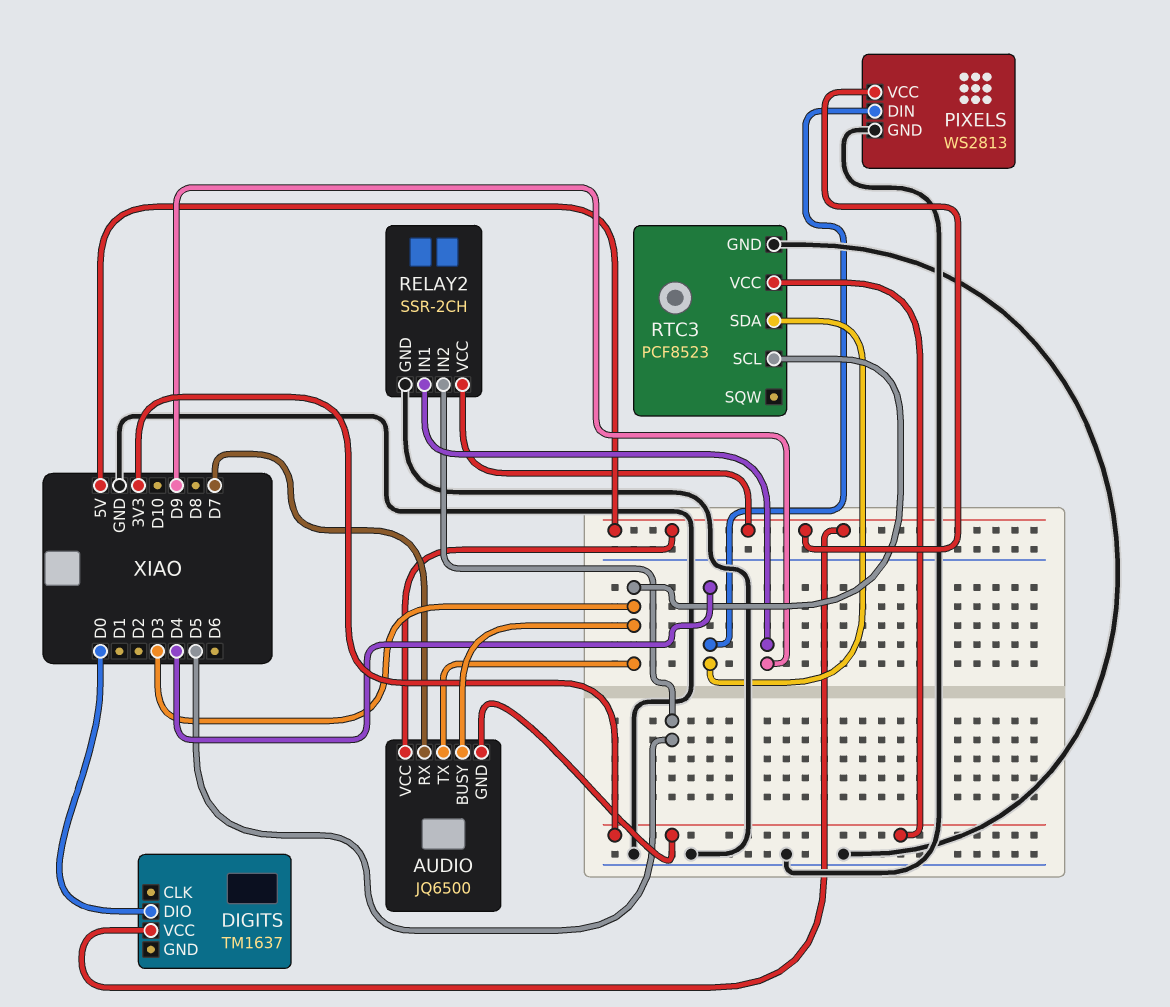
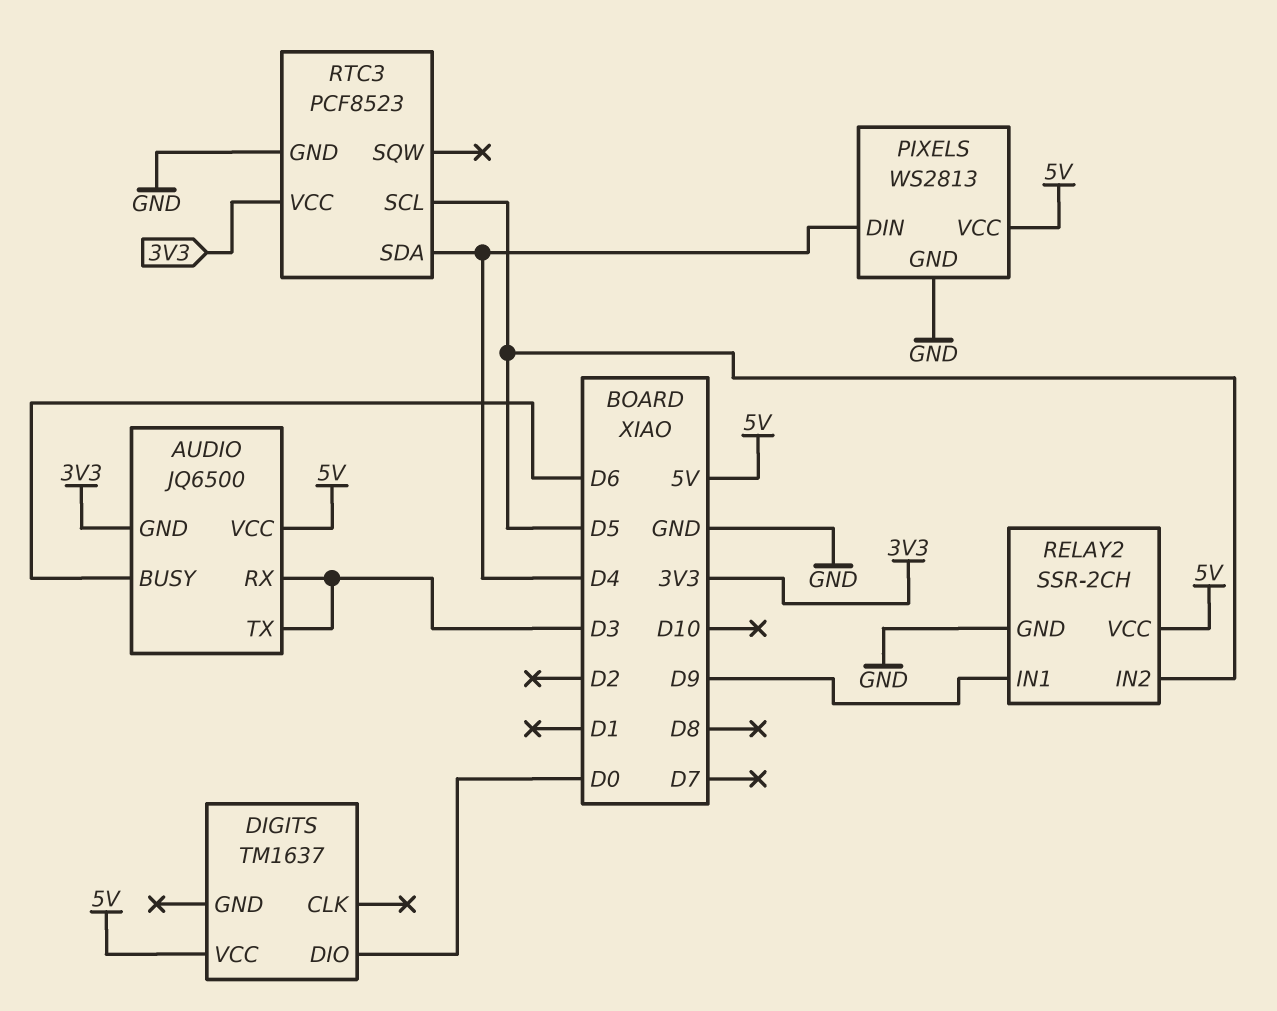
AUDIO pin BUSY: D3 -> D6
AUDIO pin RX: D7 -> D3
RTC3 pin SCL: D3 -> D5

